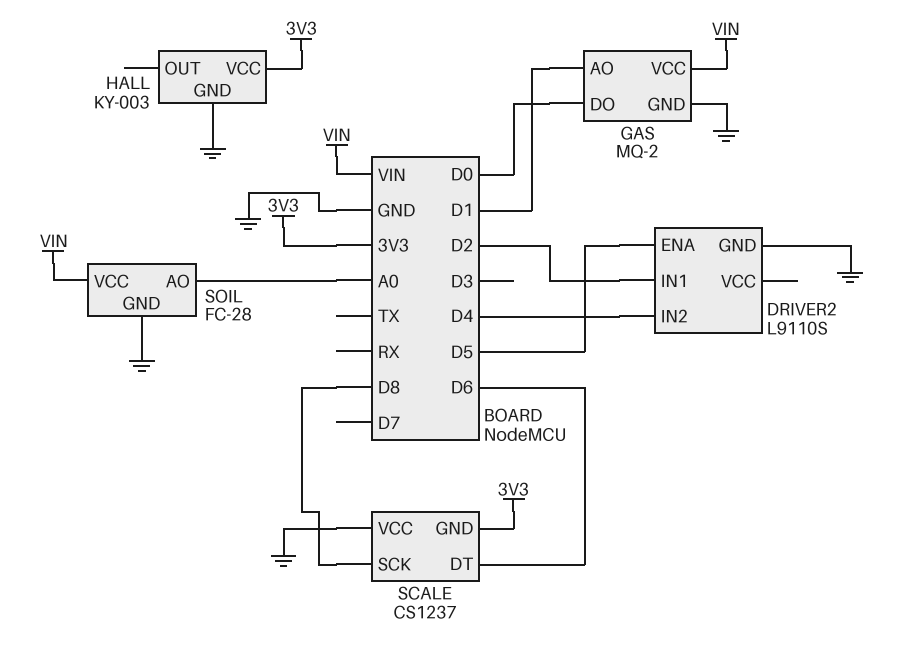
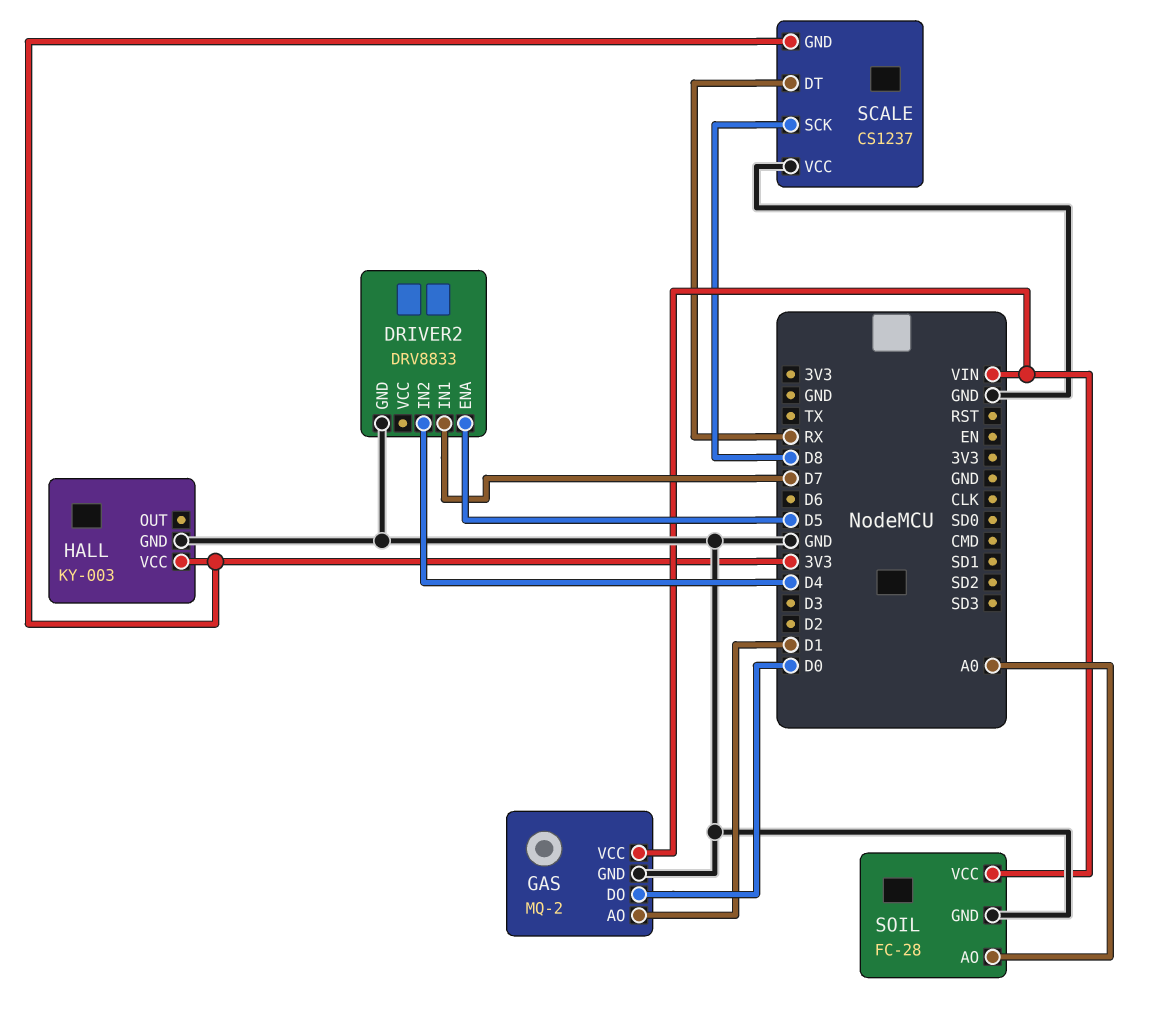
DRIVER2: L9110S -> DRV8833
DRIVER2 pin IN1: D2 -> D7
SCALE pin DT: D6 -> RX

